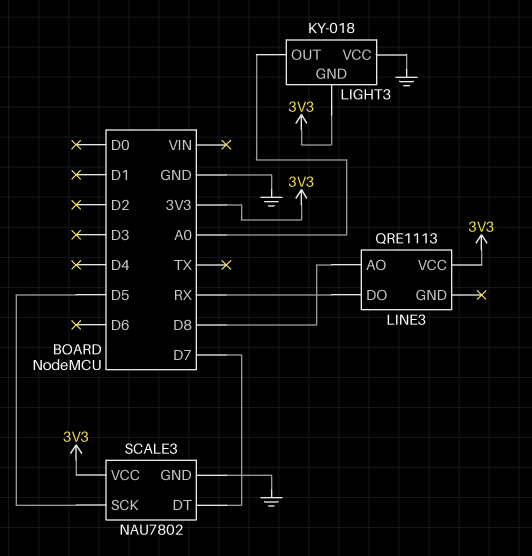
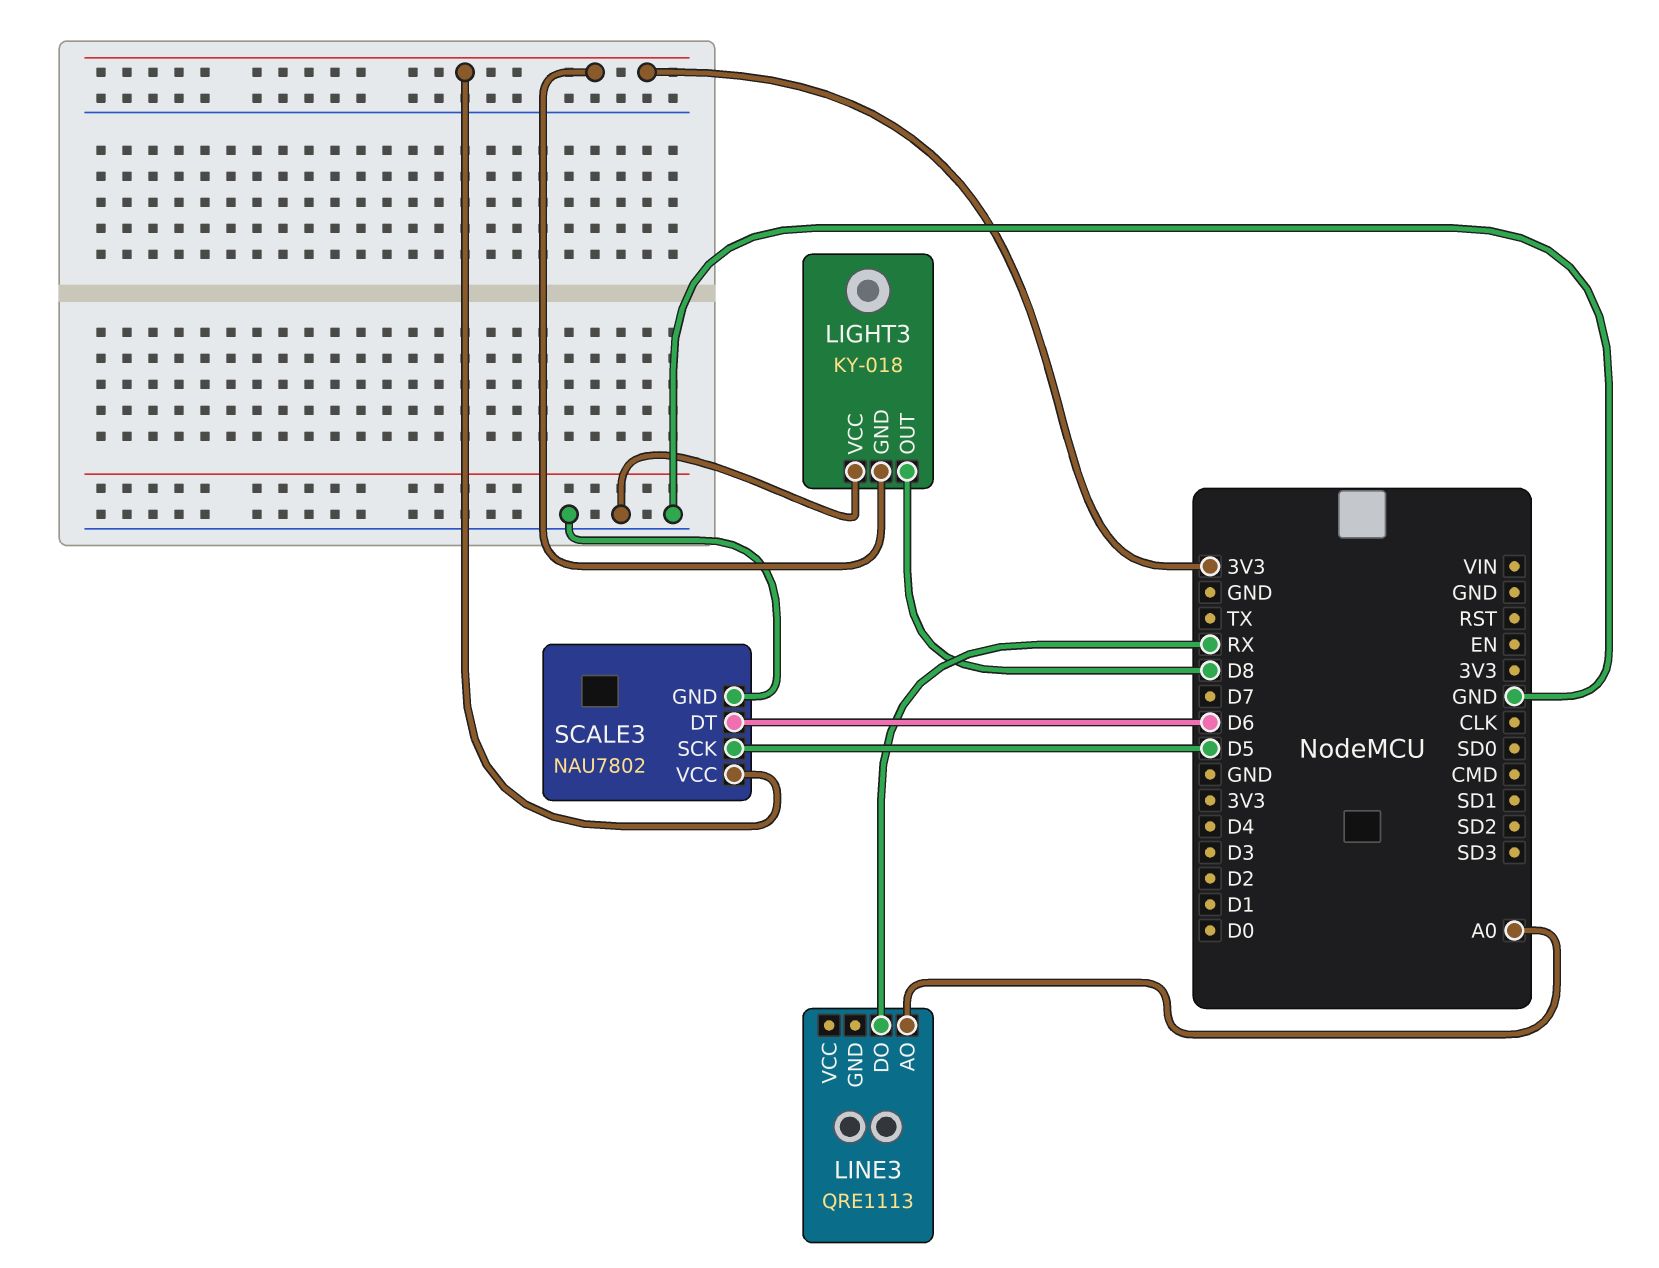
LIGHT3 pin OUT: A0 -> D8
LINE3 pin AO: D8 -> A0
LINE3 pin VCC: 3V3 -> none
SCALE3 pin DT: D7 -> D6

